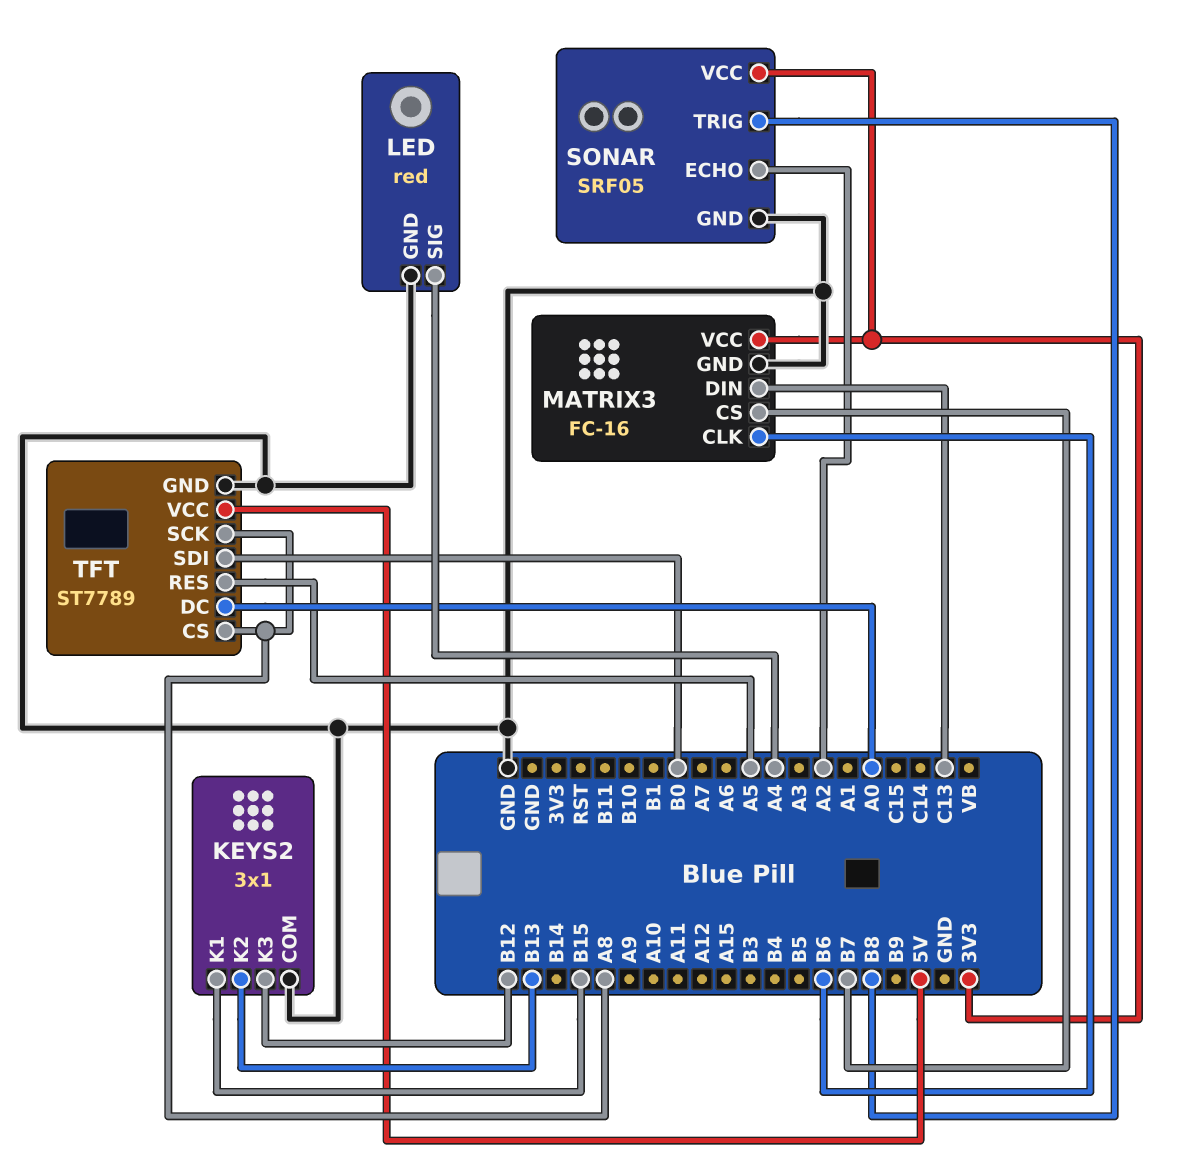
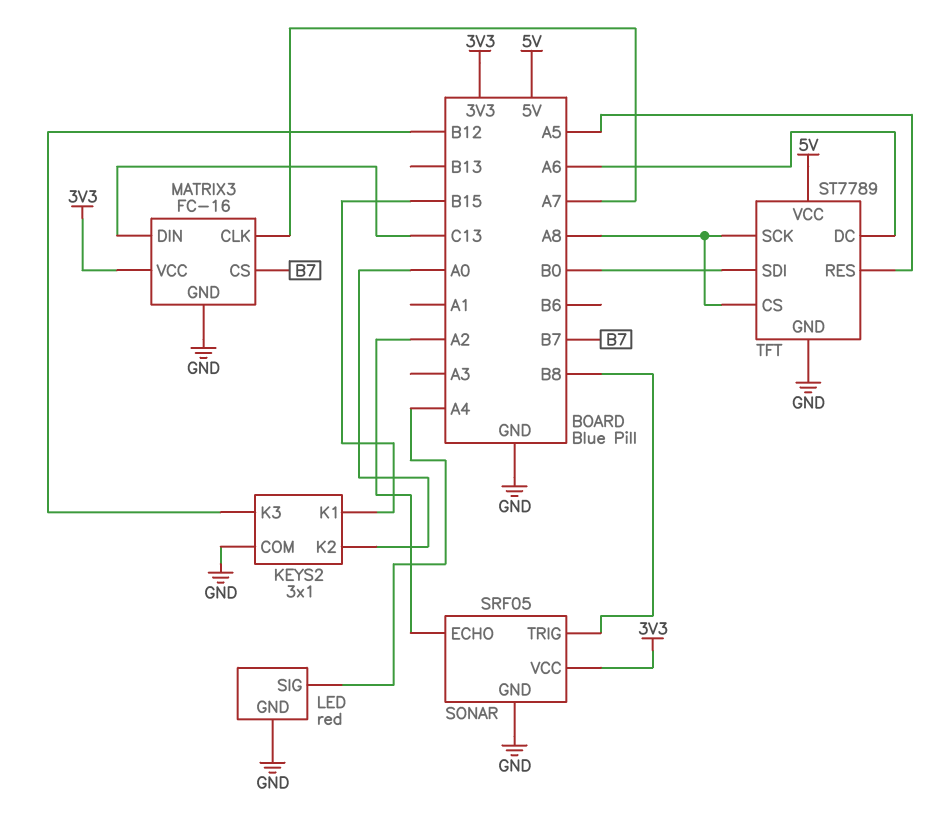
KEYS2 pin K2: B13 -> A0
MATRIX3 pin CLK: B6 -> A7
TFT pin DC: A0 -> A6

